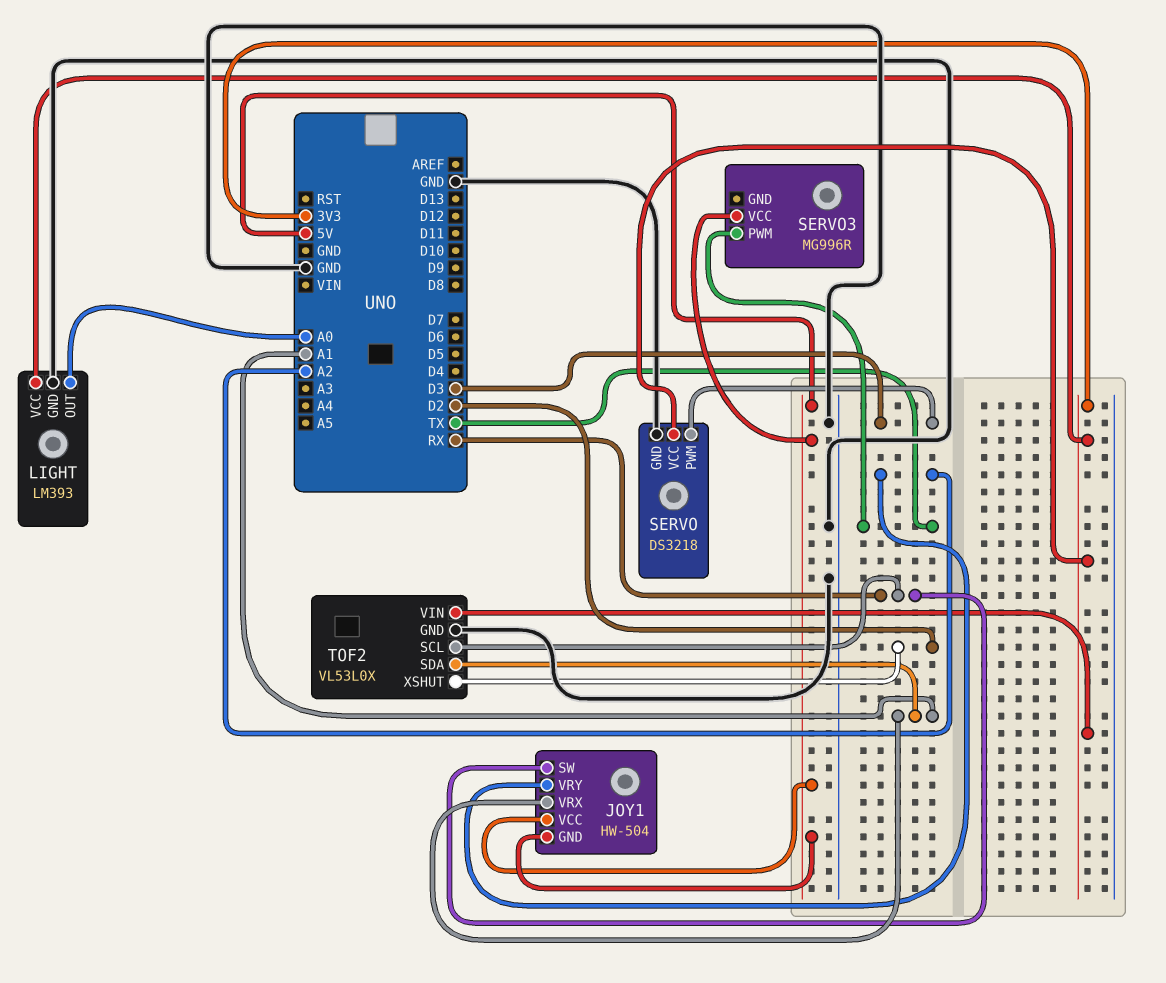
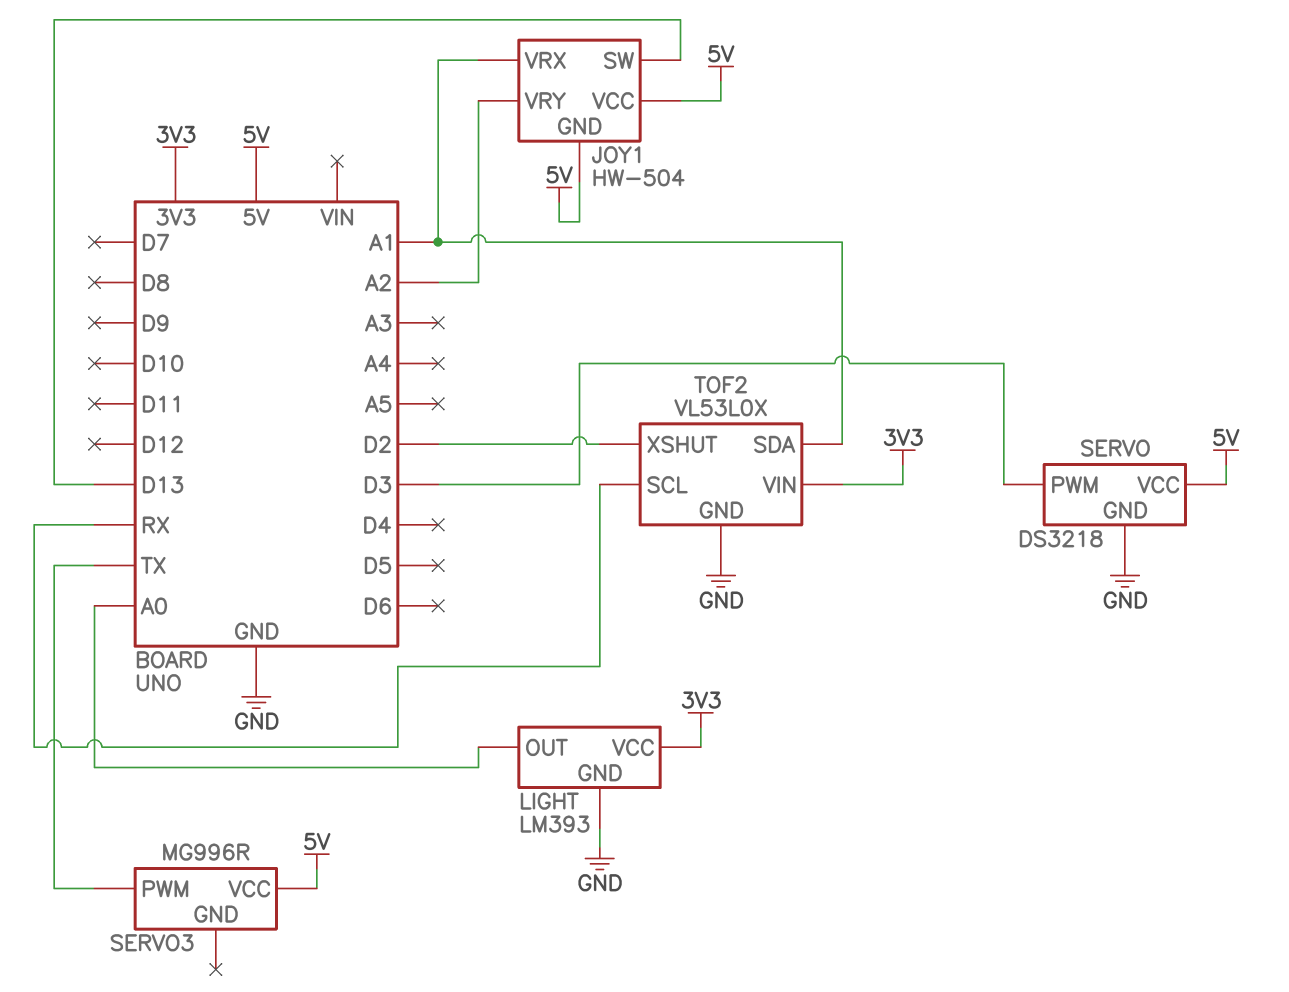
JOY1 pin SW: RX -> D13
SERVO pin VCC: 3V3 -> 5V

